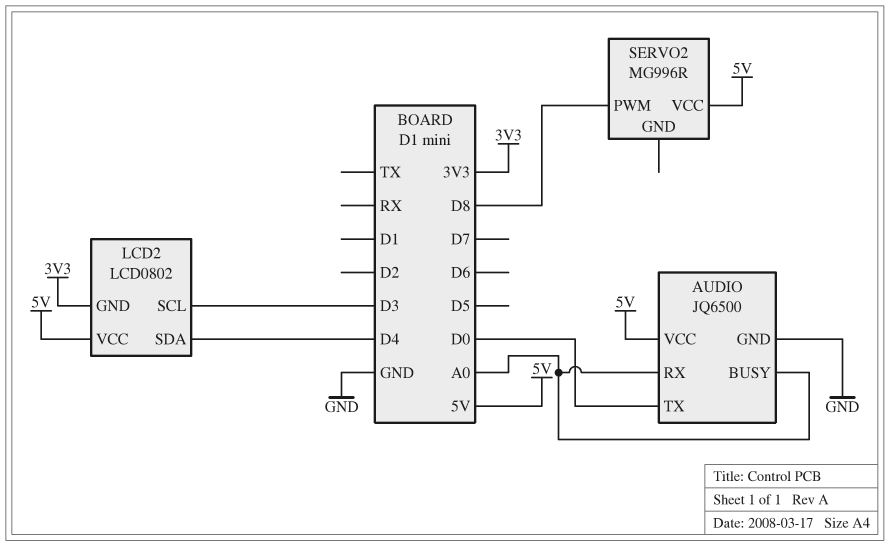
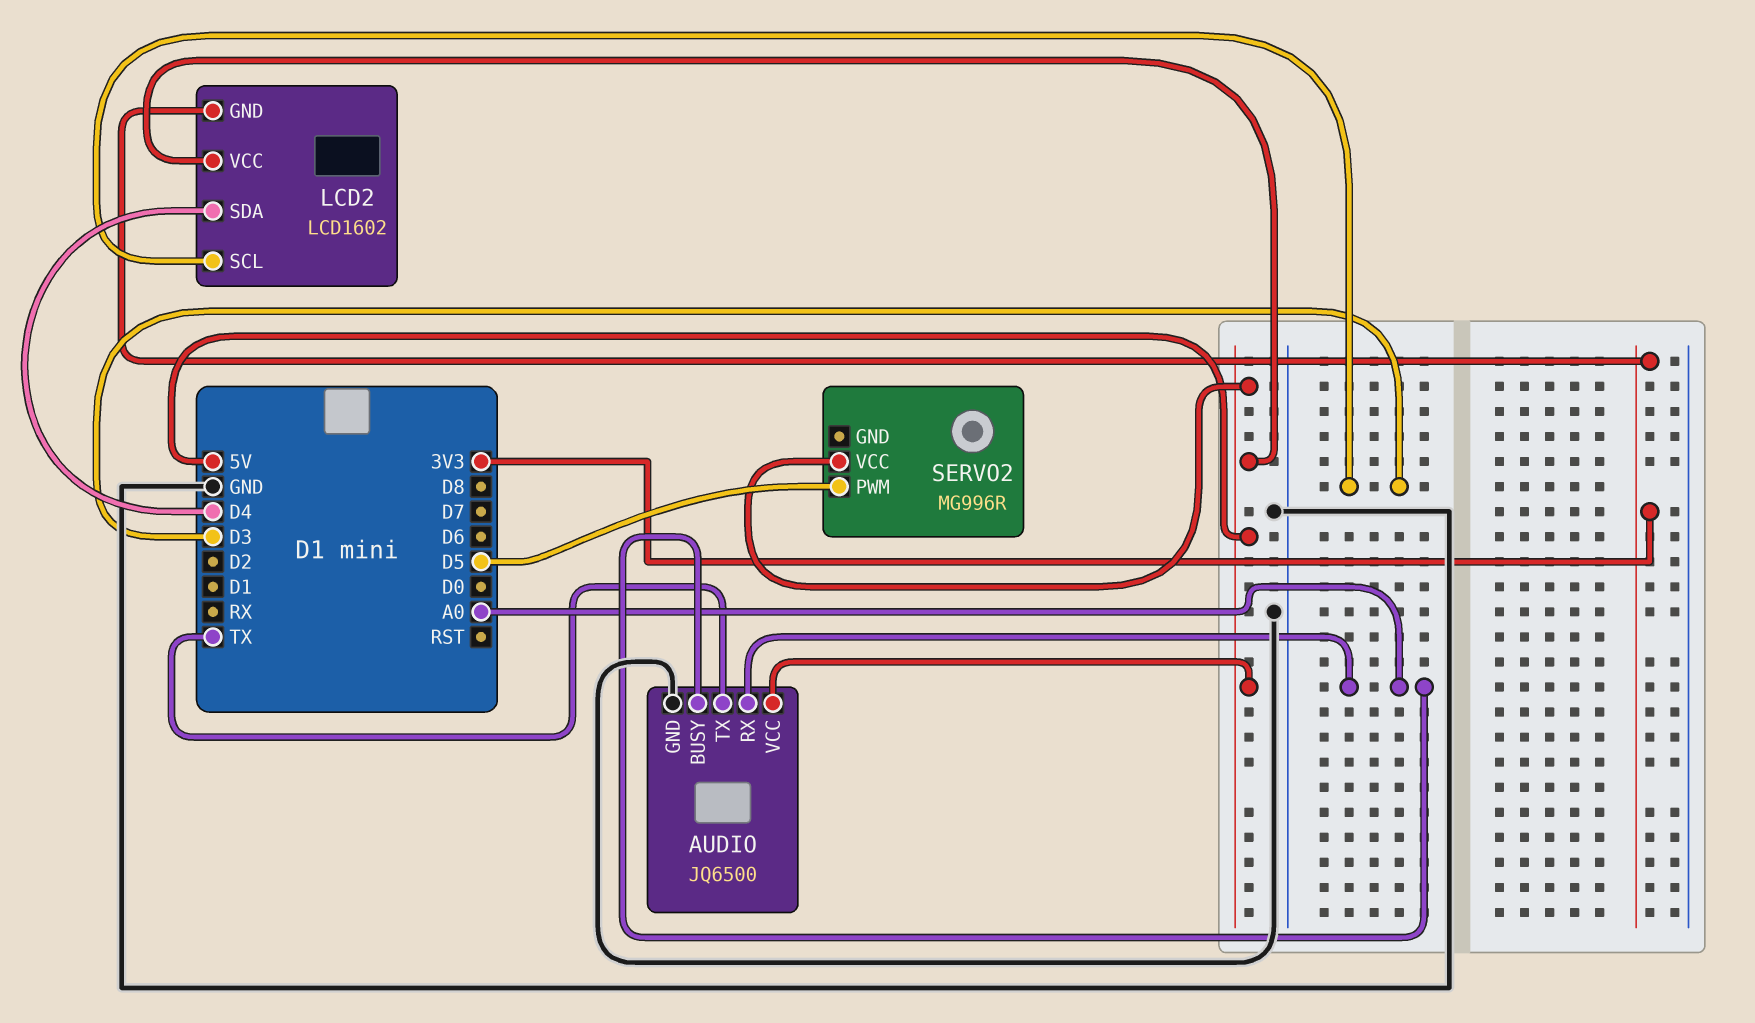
AUDIO pin TX: D0 -> TX
LCD2: LCD0802 -> LCD1602
SERVO2 pin PWM: D8 -> D5

